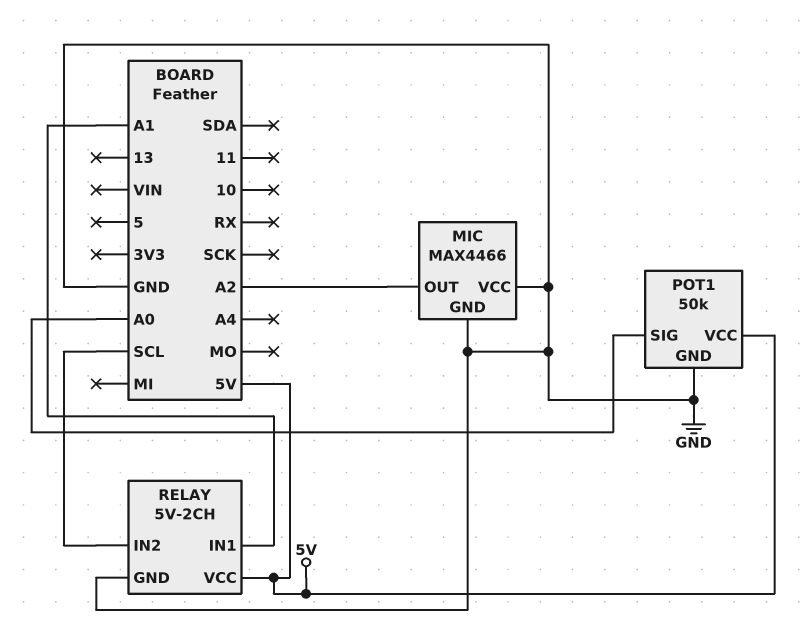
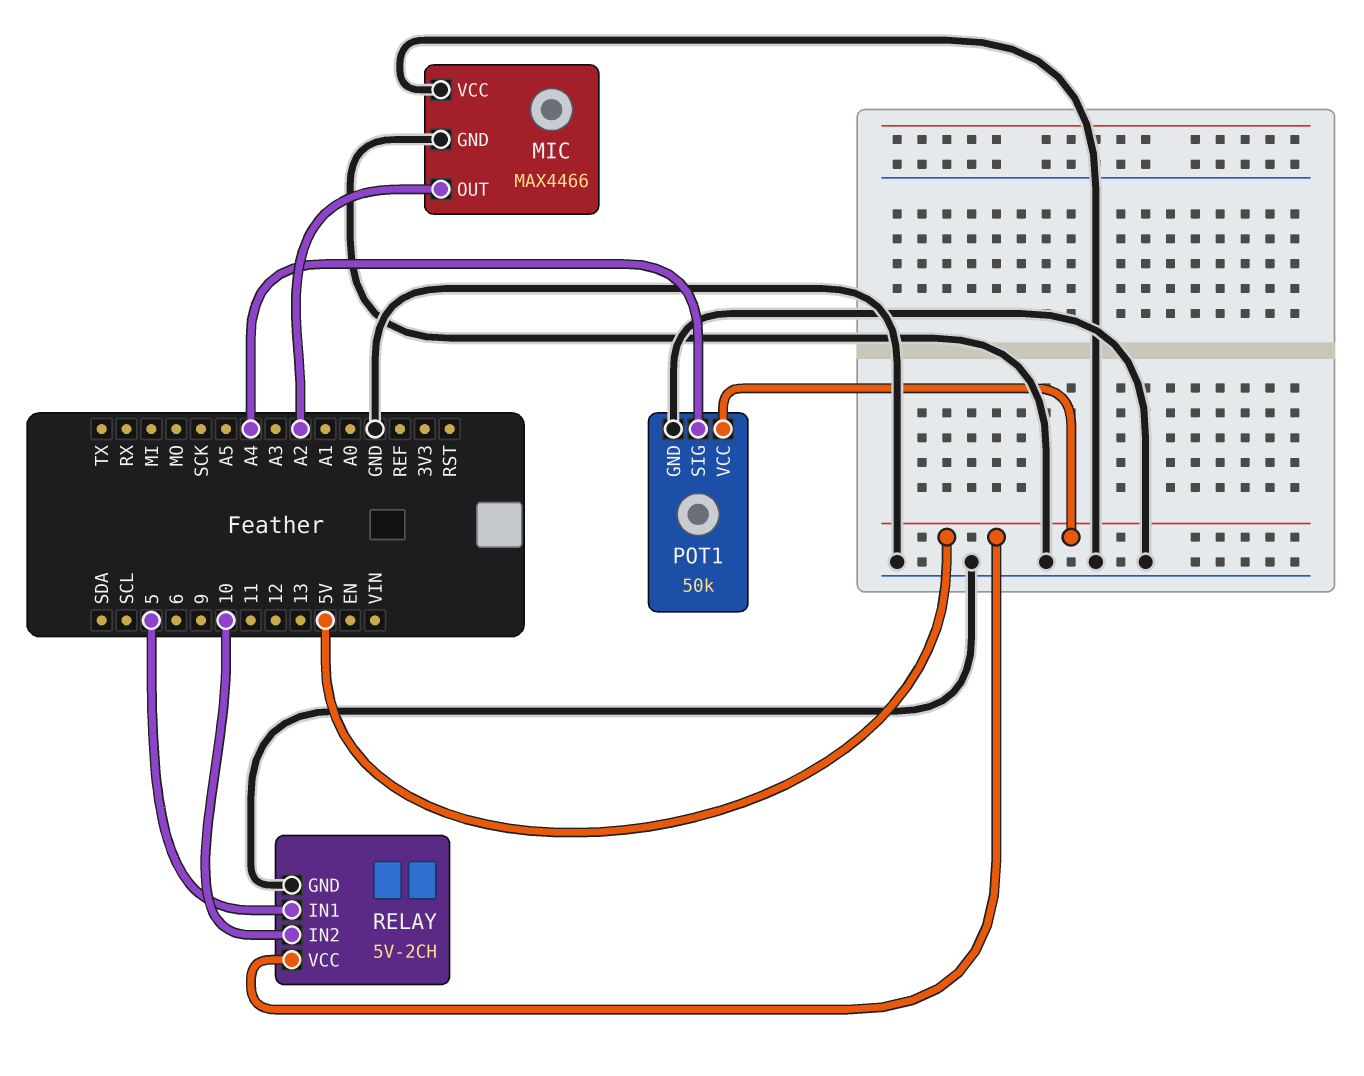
POT1 pin SIG: A0 -> A4
RELAY pin IN1: A1 -> 5
RELAY pin IN2: SCL -> 10

